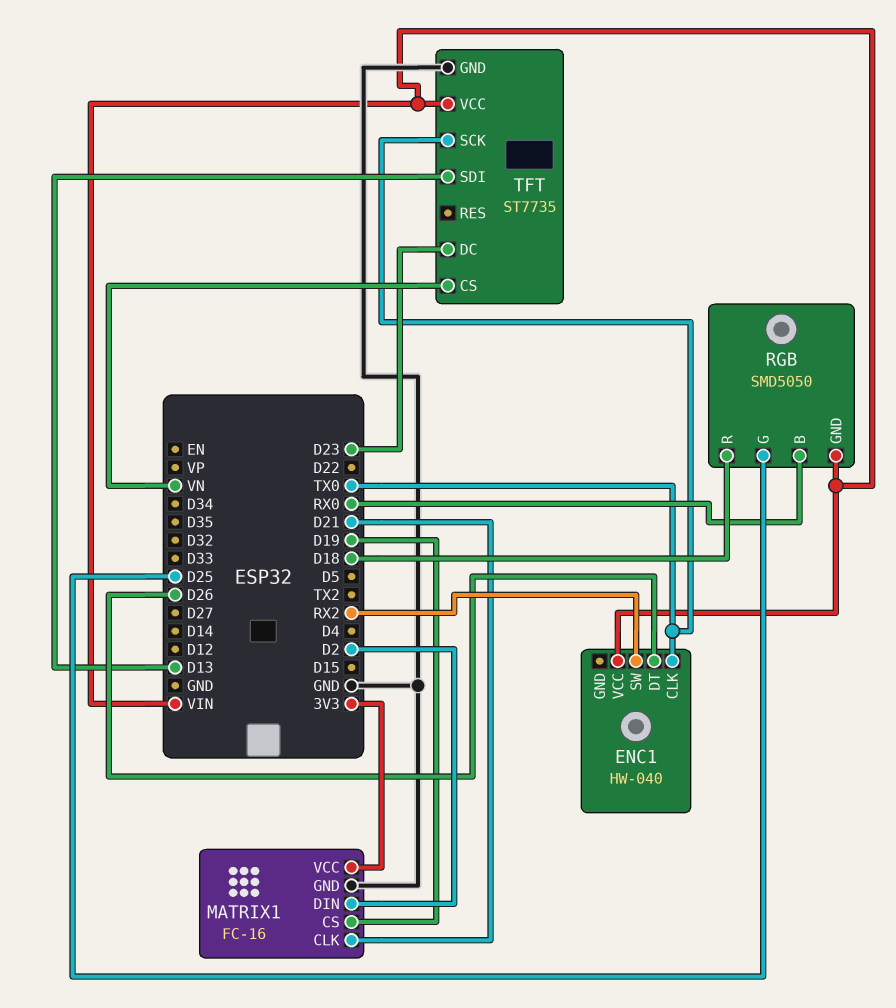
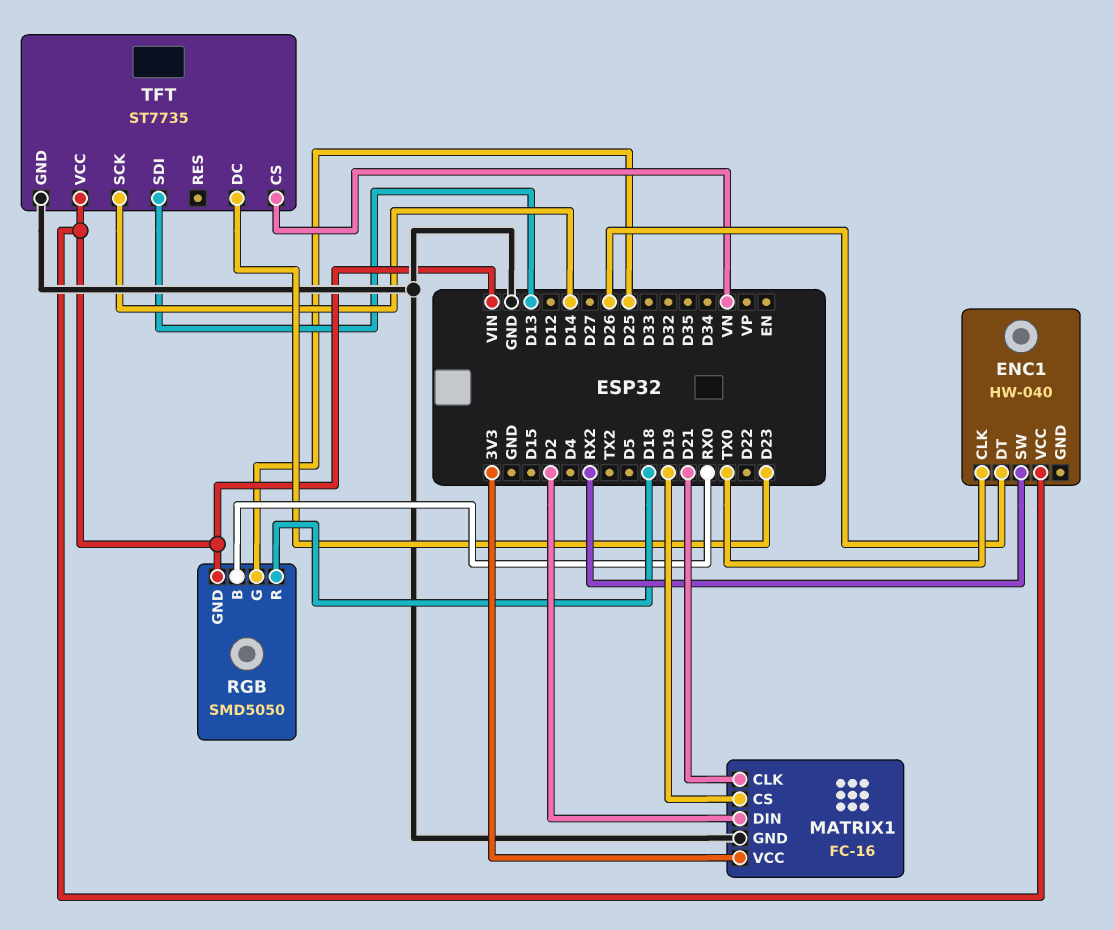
TFT pin SCK: TX0 -> D14

